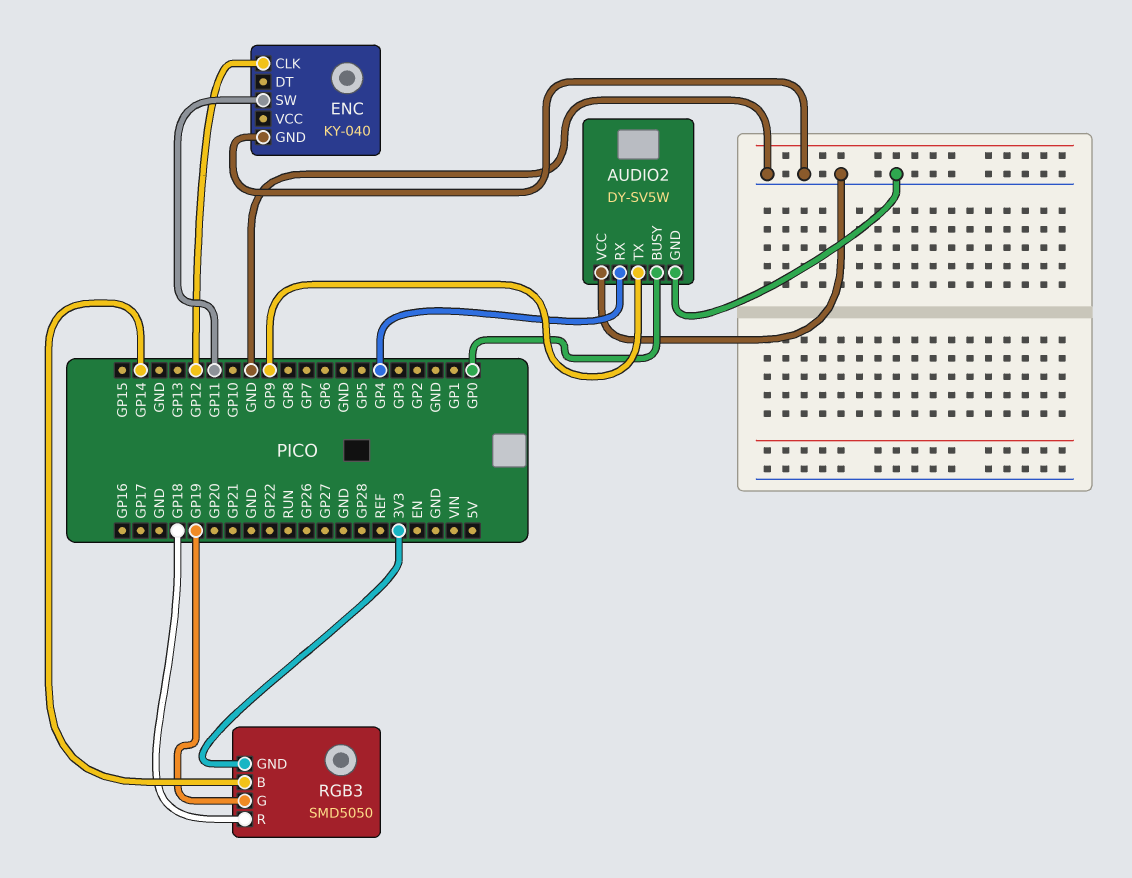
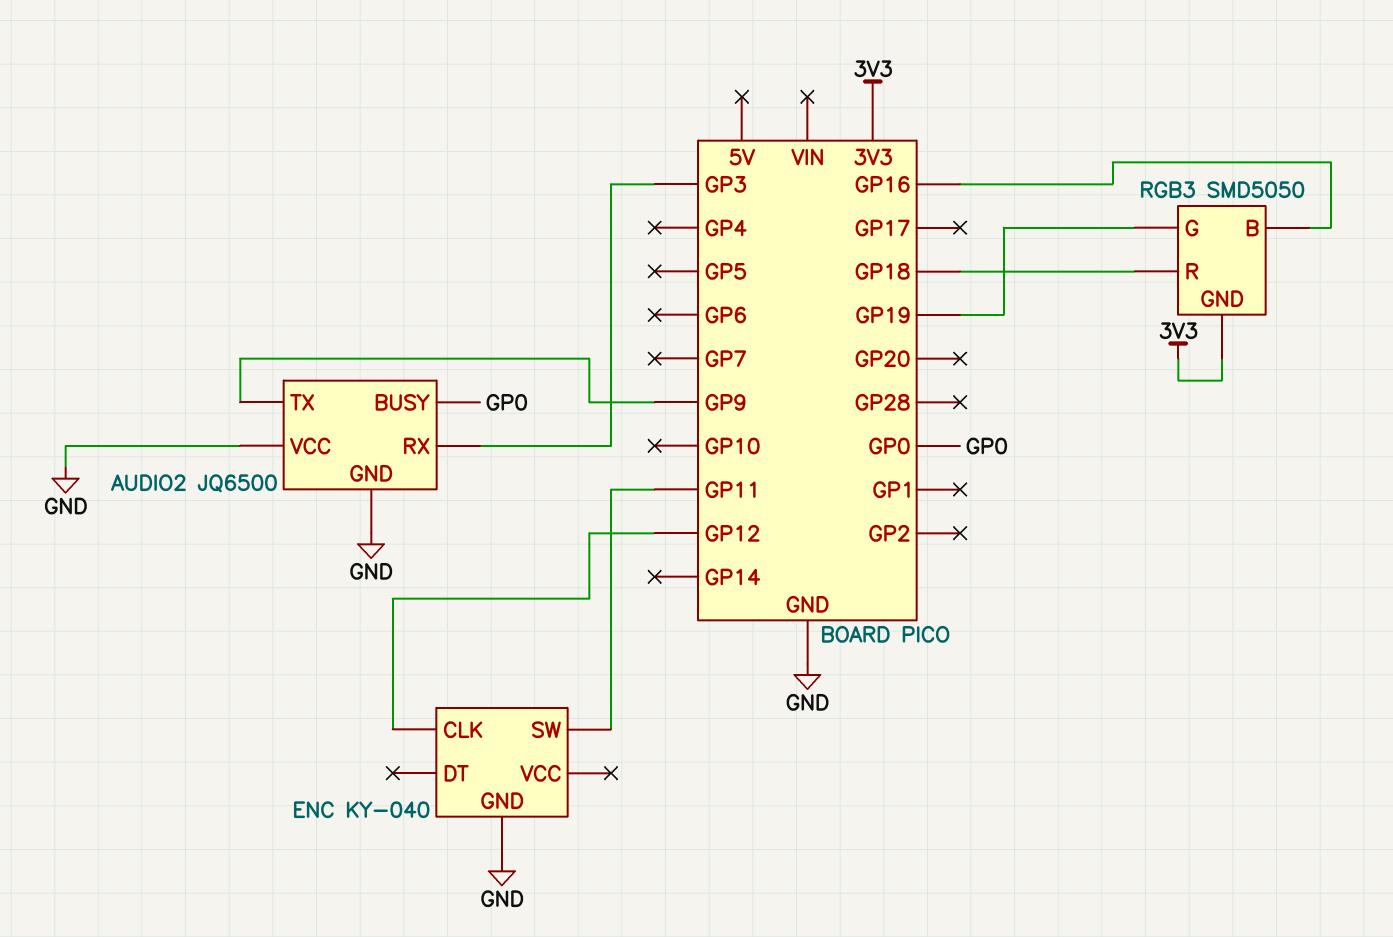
AUDIO2: DY-SV5W -> JQ6500
AUDIO2 pin RX: GP4 -> GP3
RGB3 pin B: GP14 -> GP16

